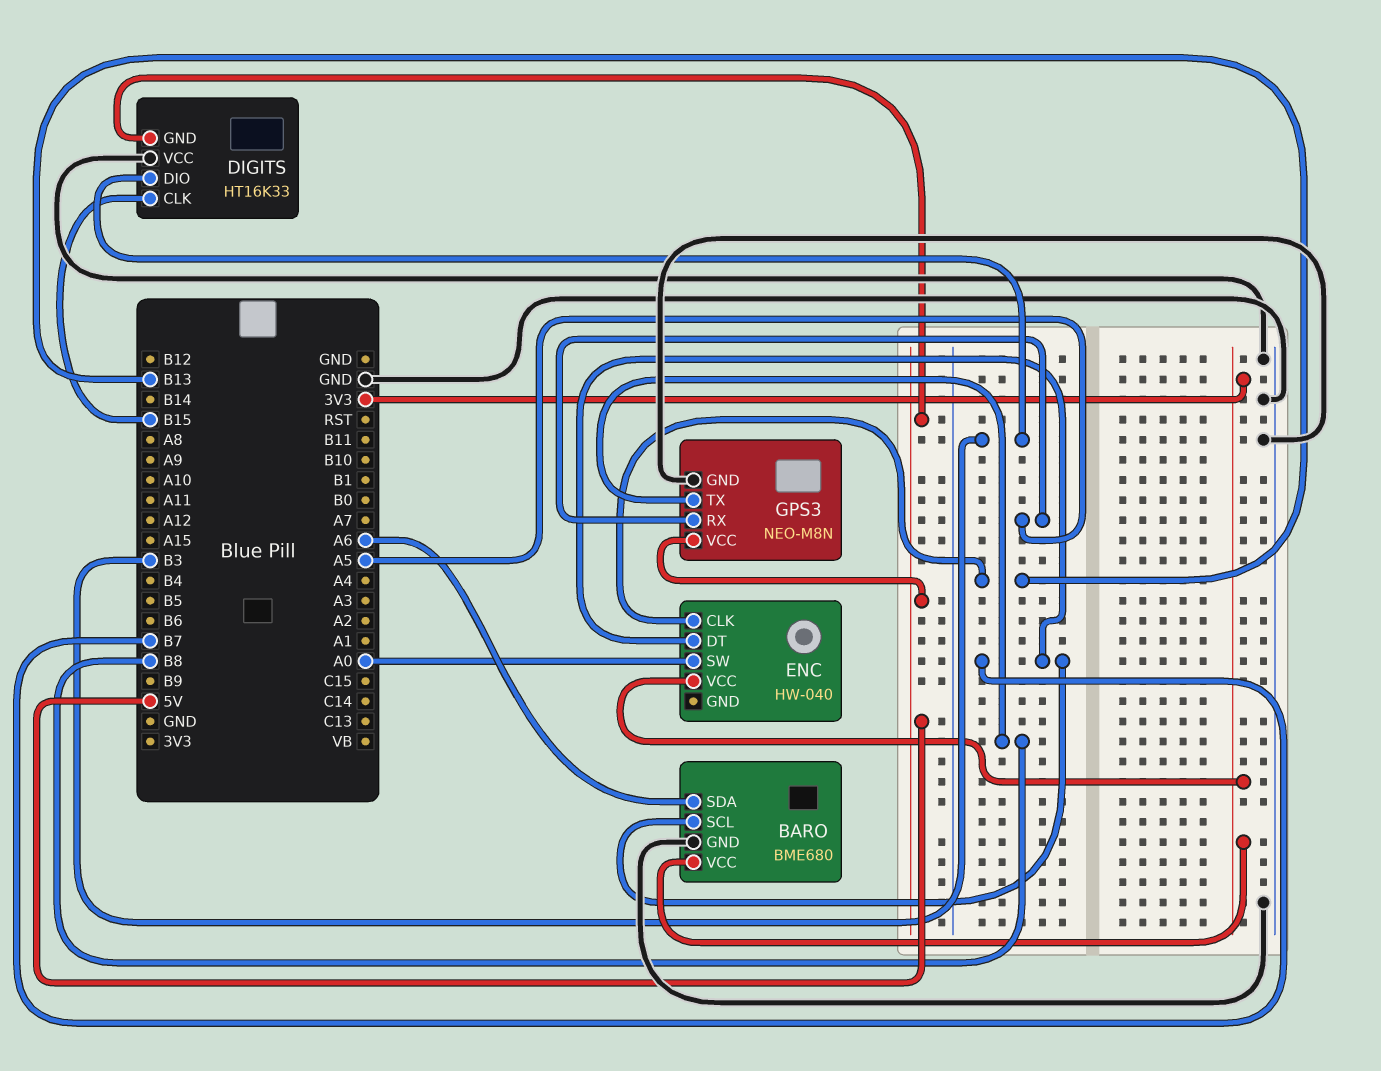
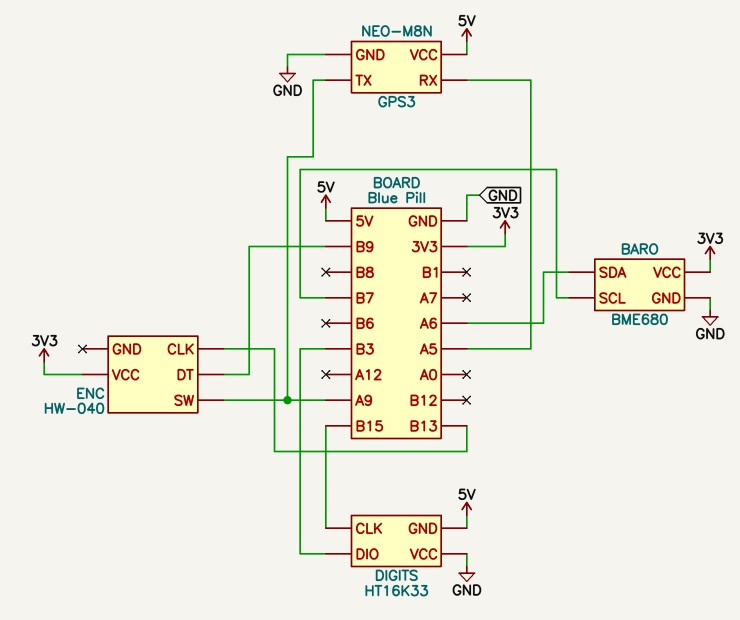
ENC pin DT: B7 -> B9
ENC pin SW: A0 -> A9
GPS3 pin TX: B8 -> A9

